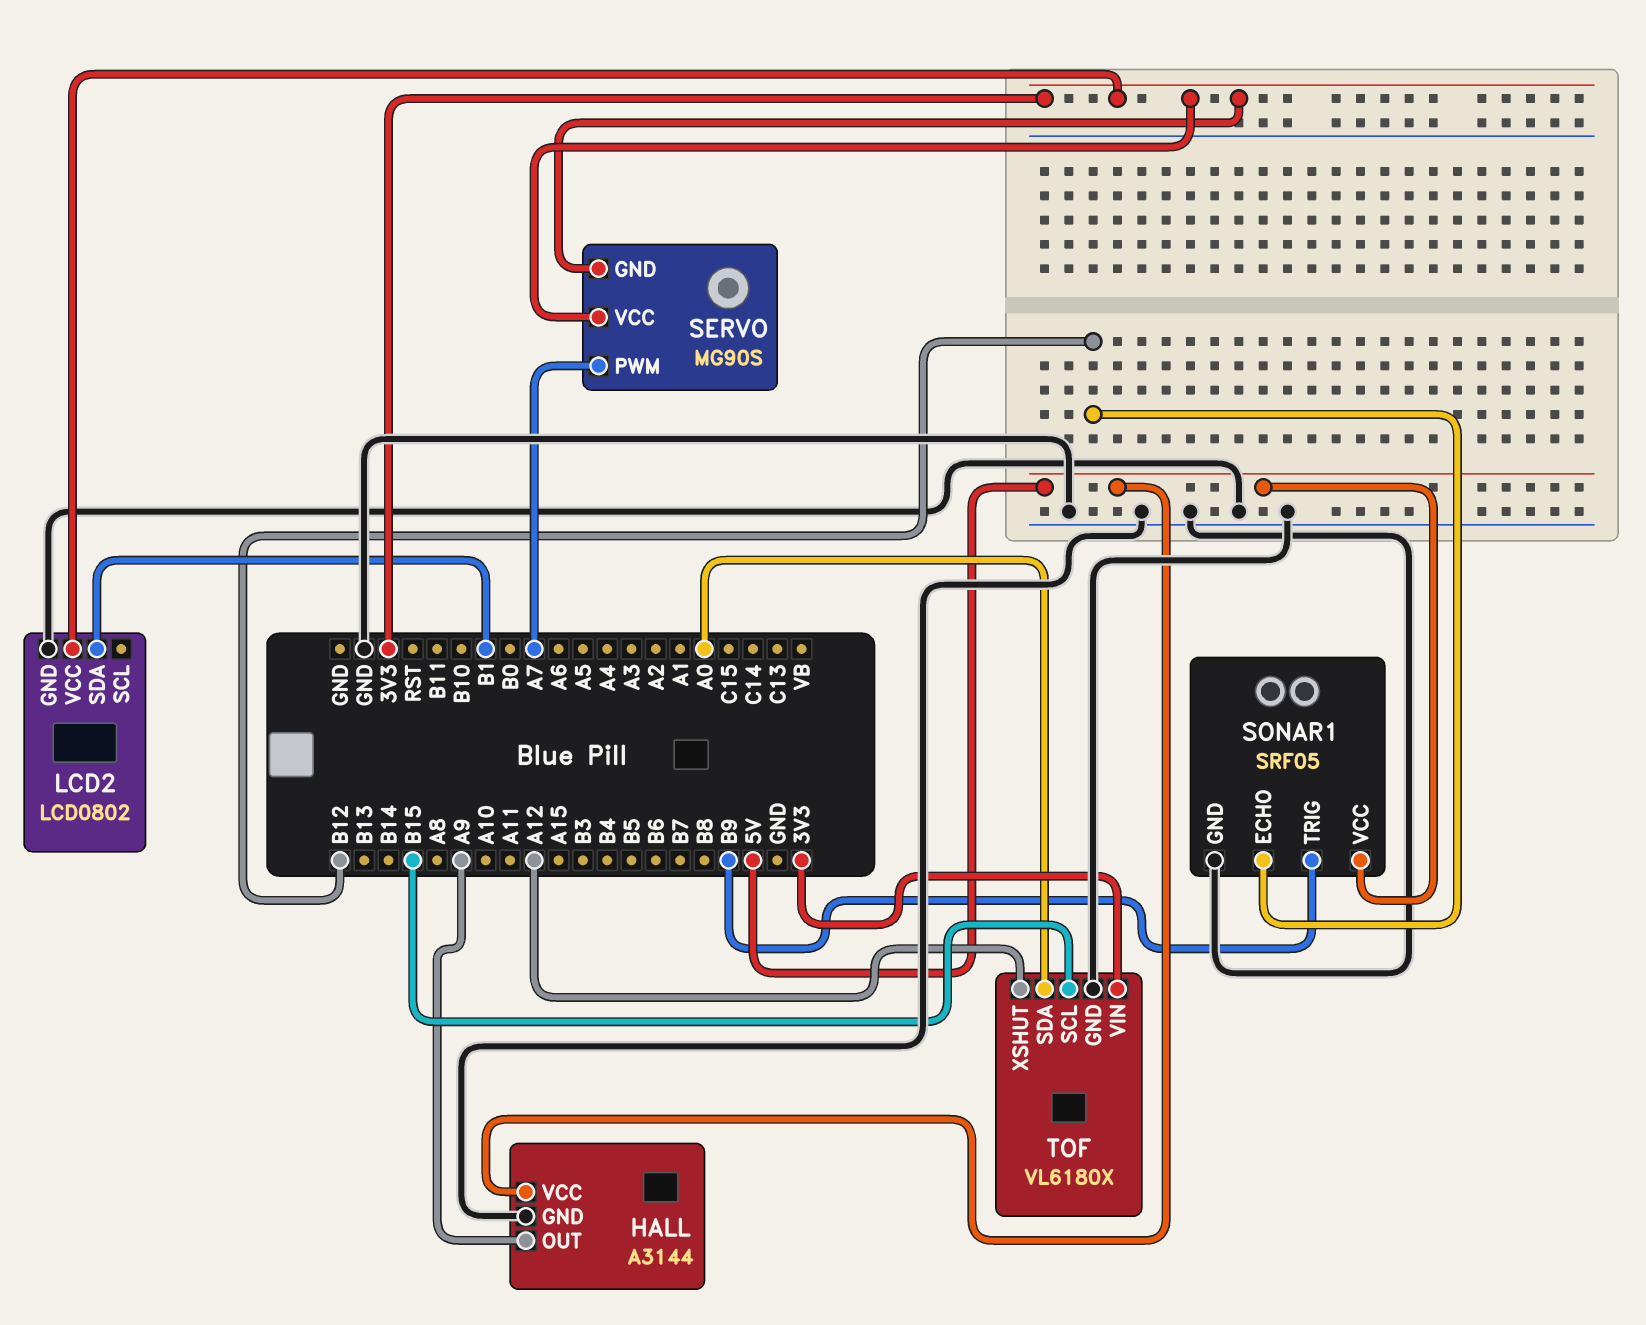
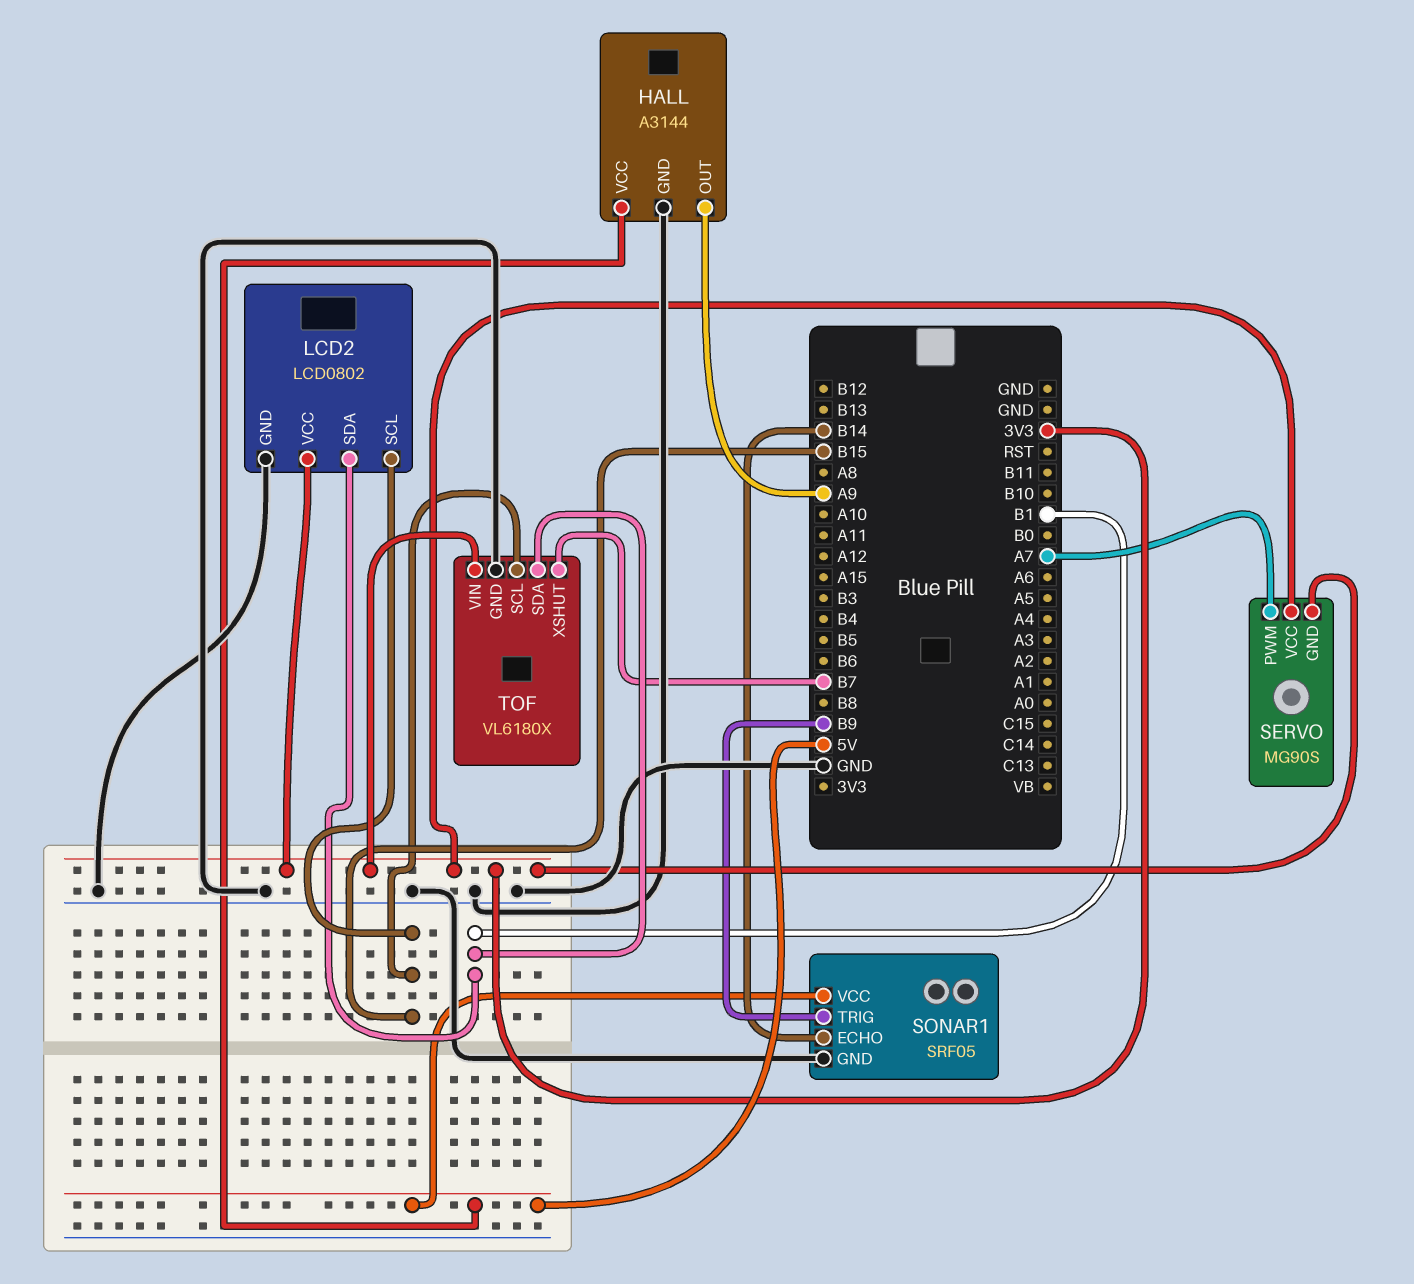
LCD2 pin SCL: none -> B15
SONAR1 pin ECHO: B12 -> B14
TOF pin SDA: A0 -> B1
TOF pin XSHUT: A12 -> B7

